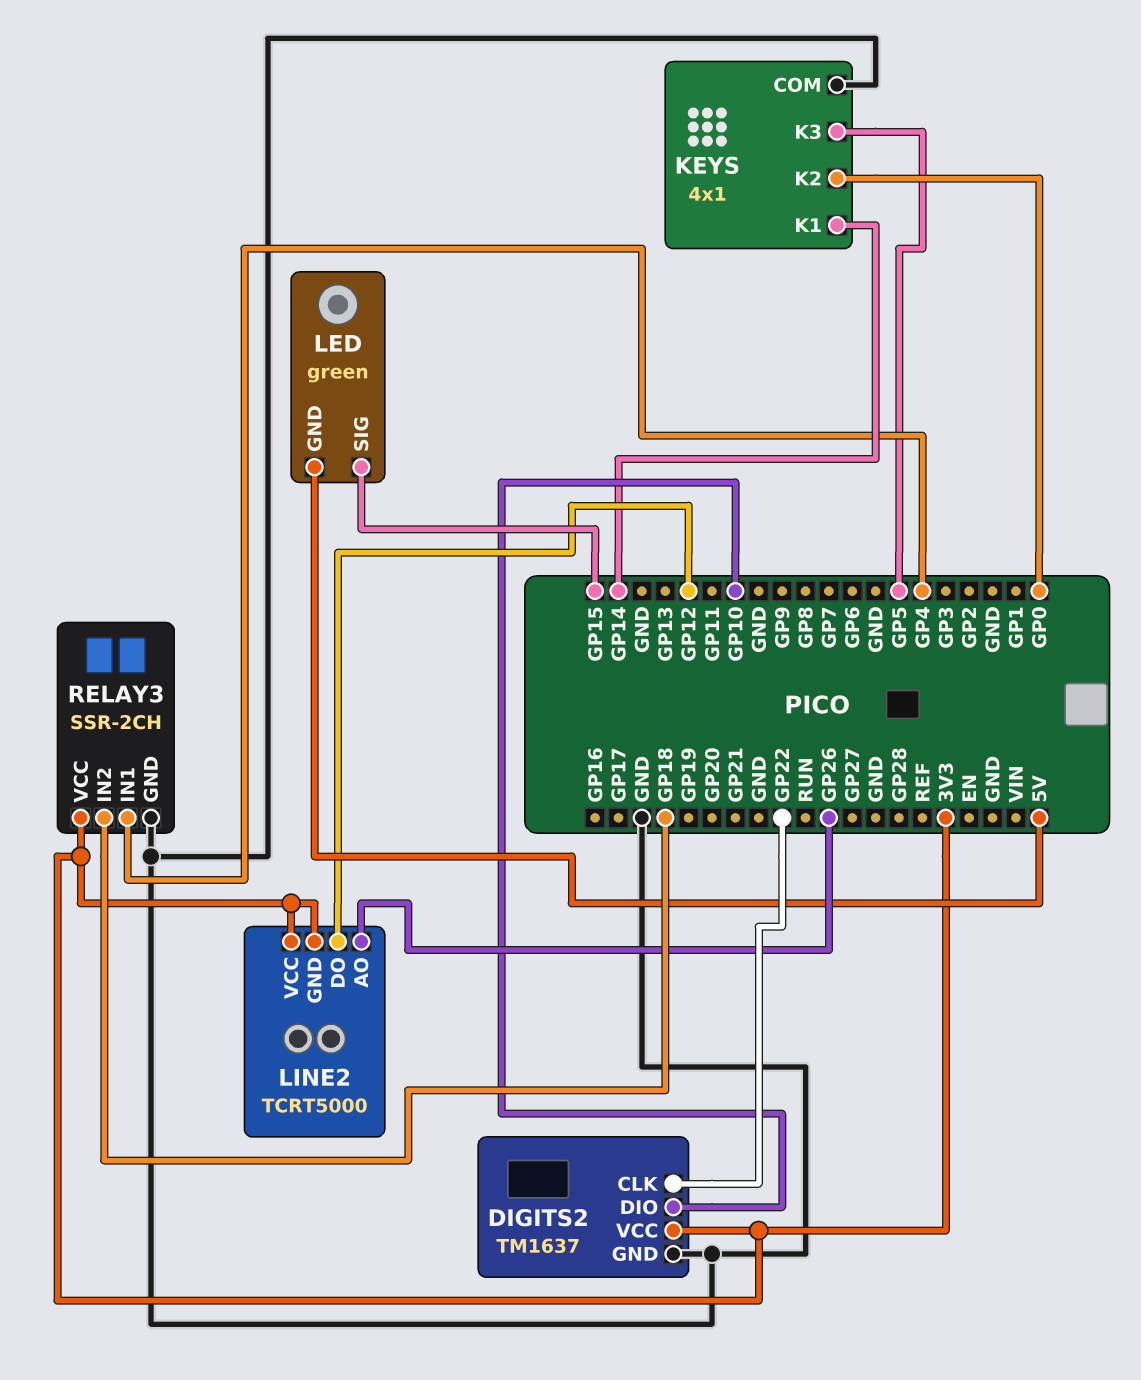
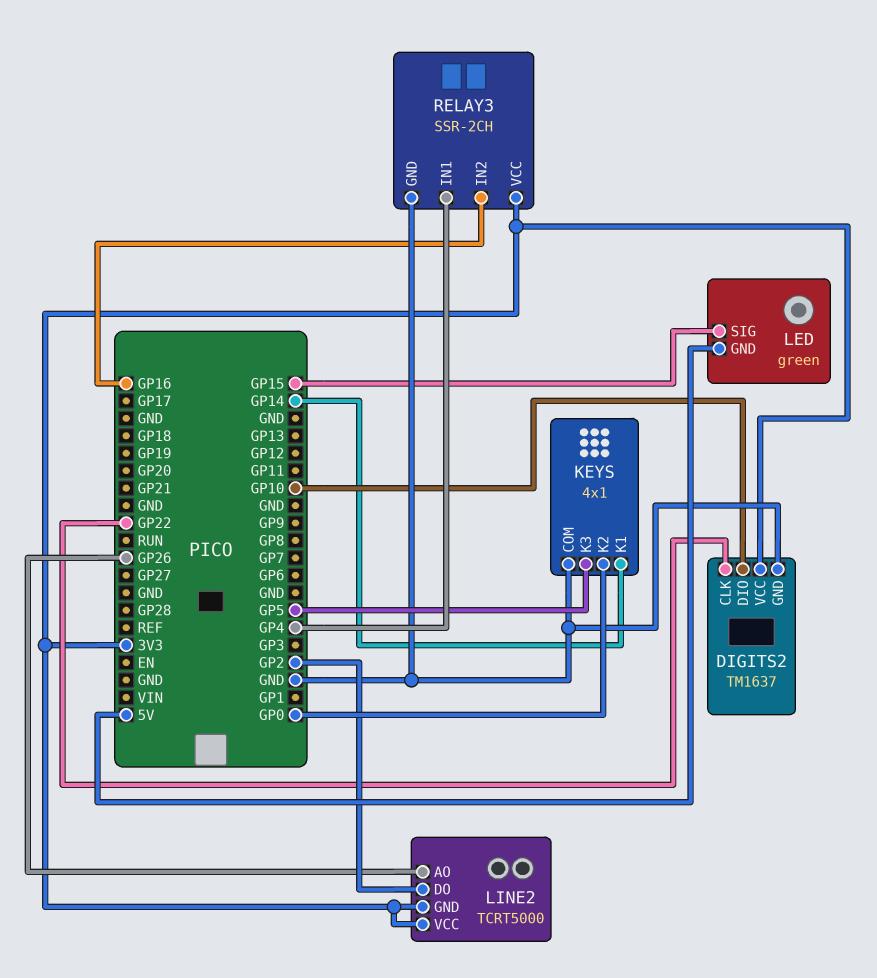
LINE2 pin DO: GP12 -> GP2
RELAY3 pin IN2: GP18 -> GP16

